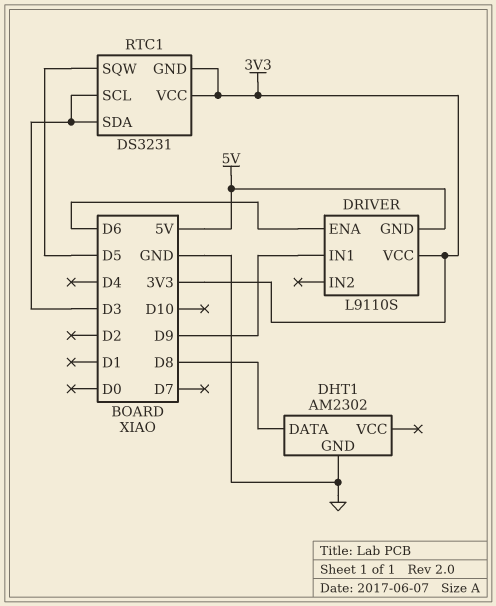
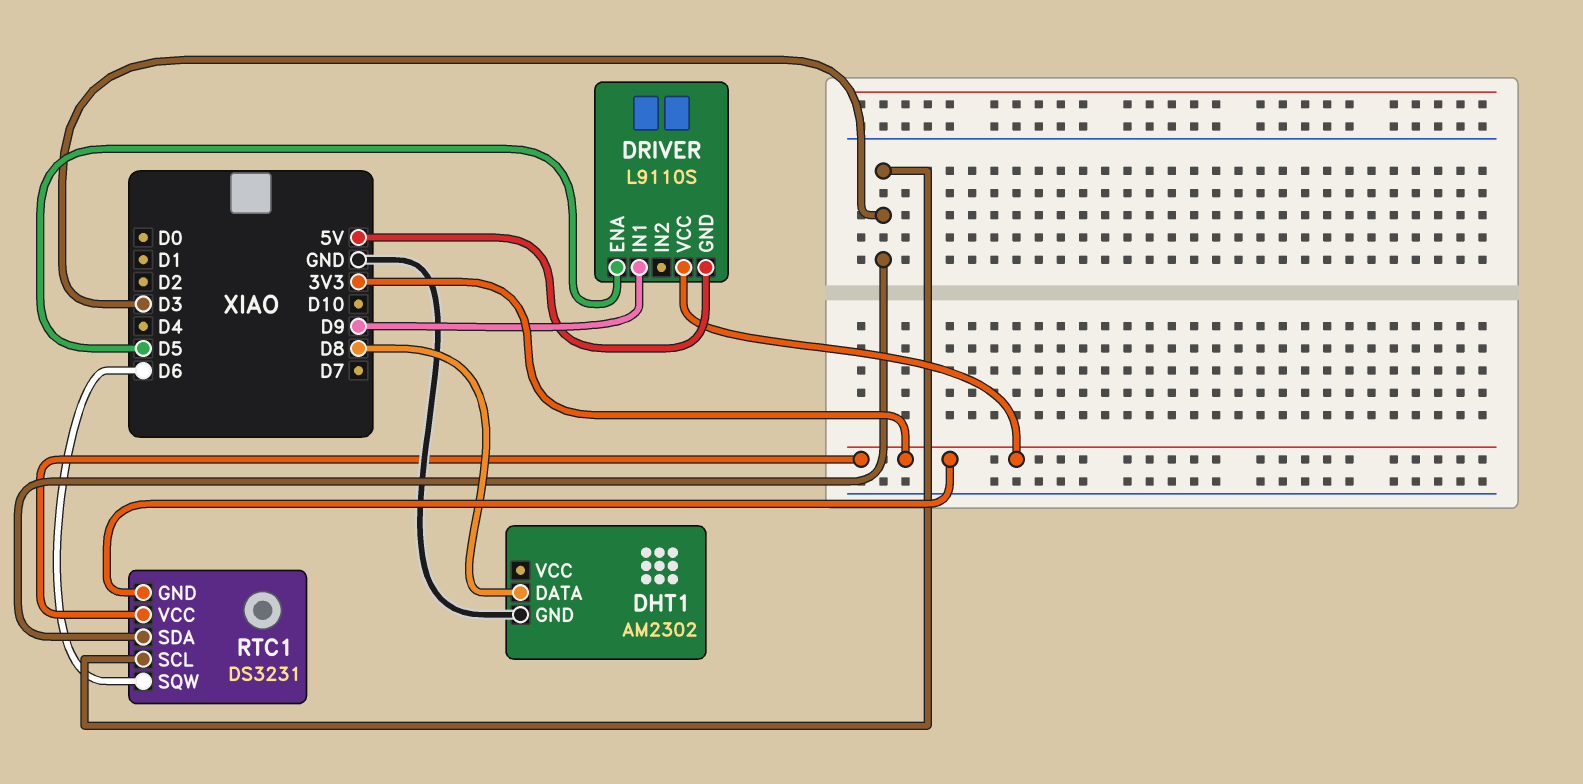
DRIVER pin ENA: D6 -> D5
RTC1 pin SQW: D5 -> D6

